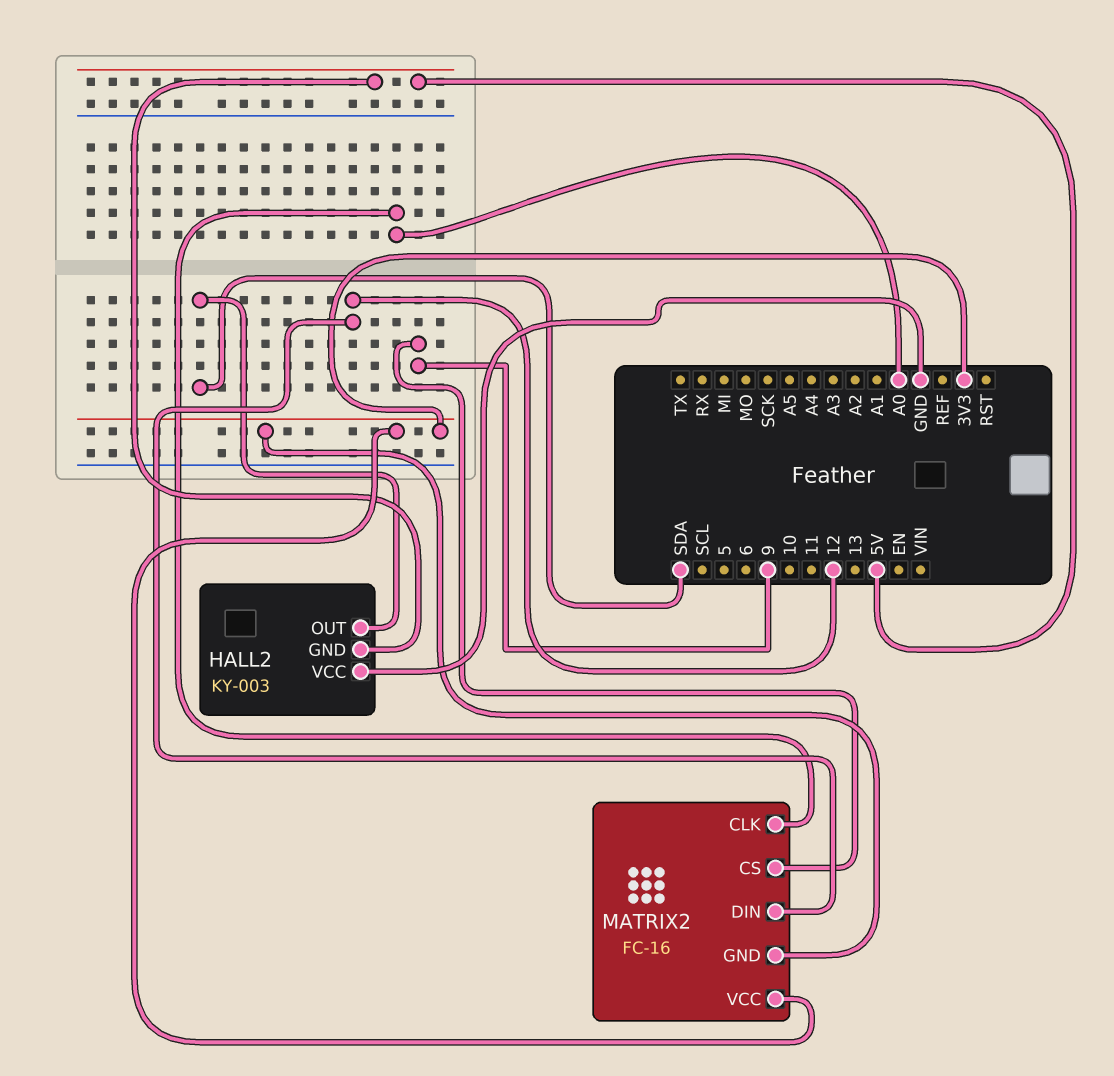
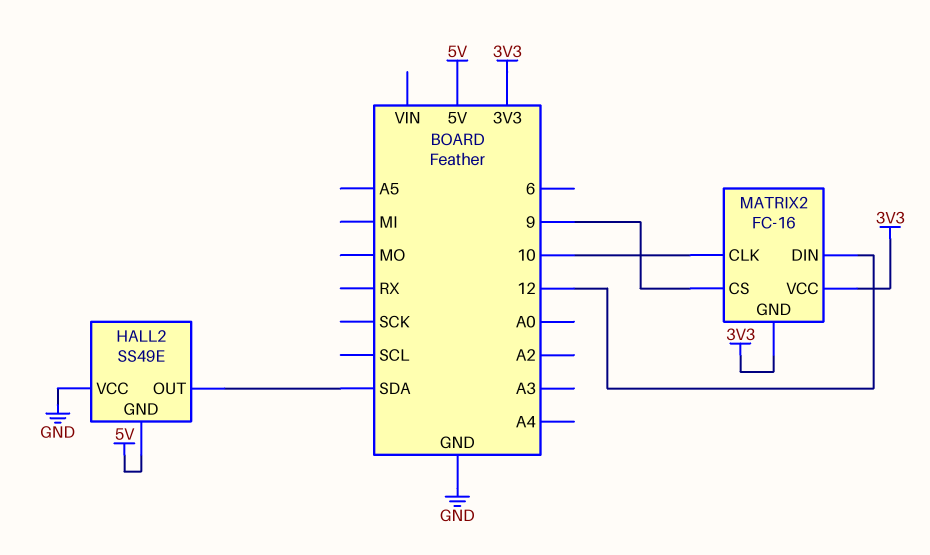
HALL2: KY-003 -> SS49E
MATRIX2 pin CLK: A0 -> 10

